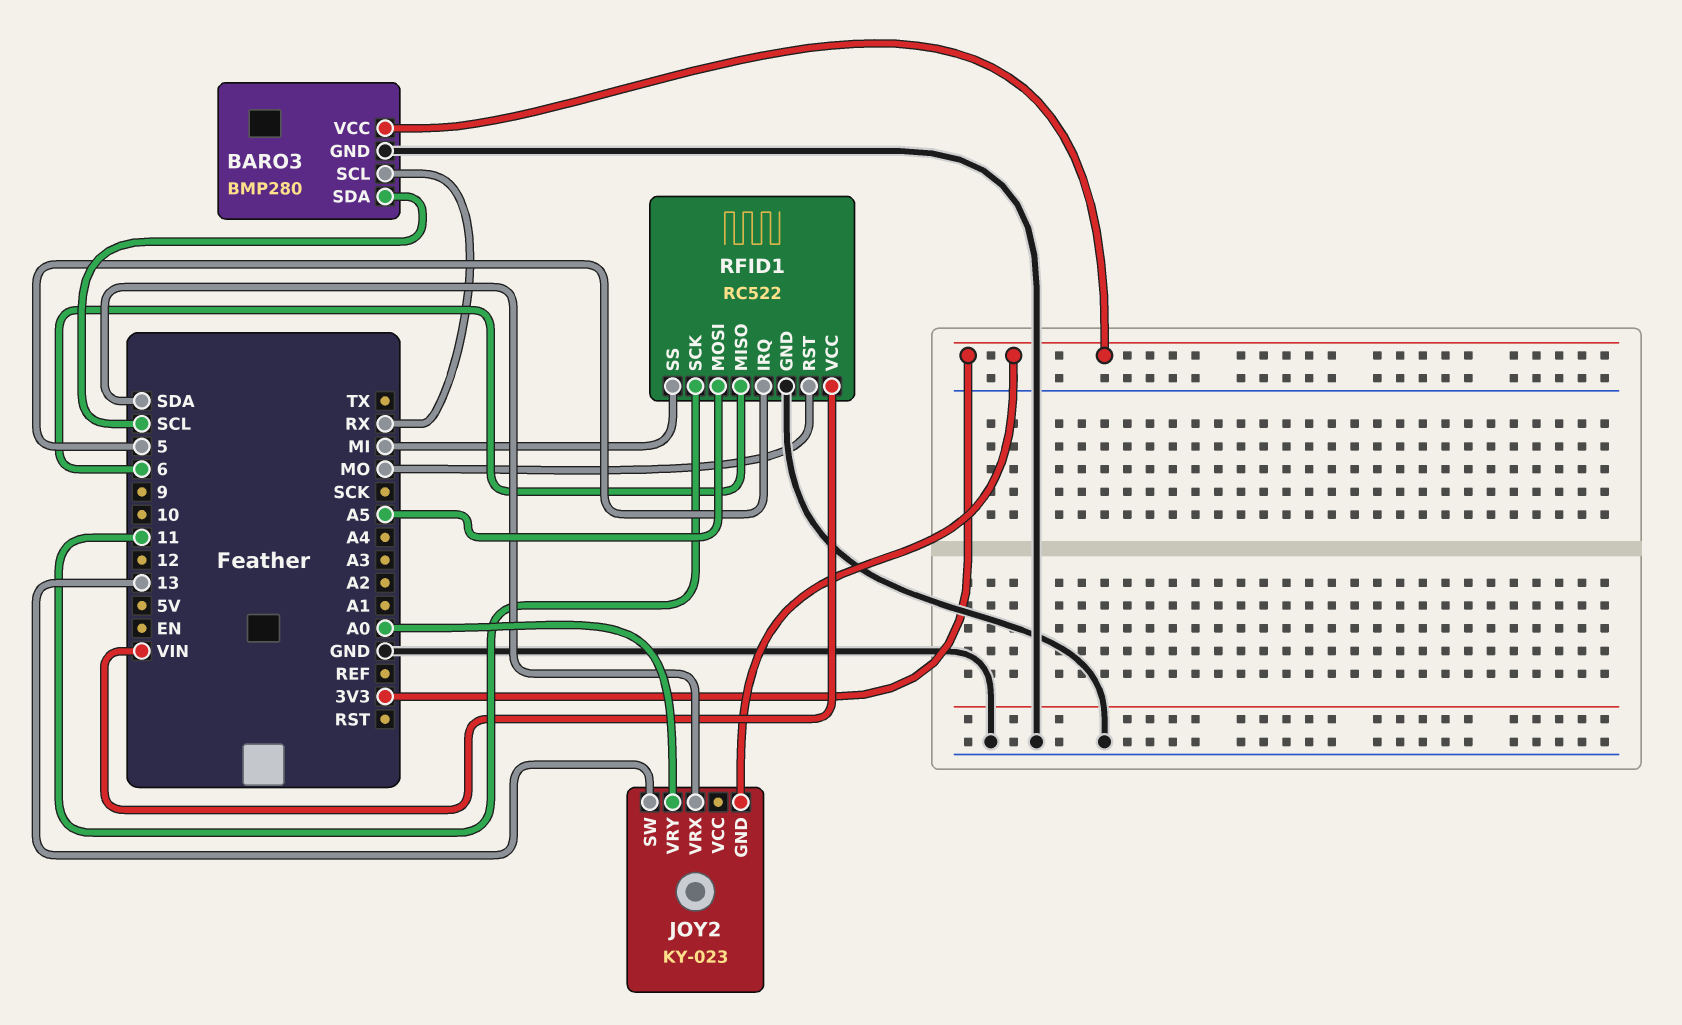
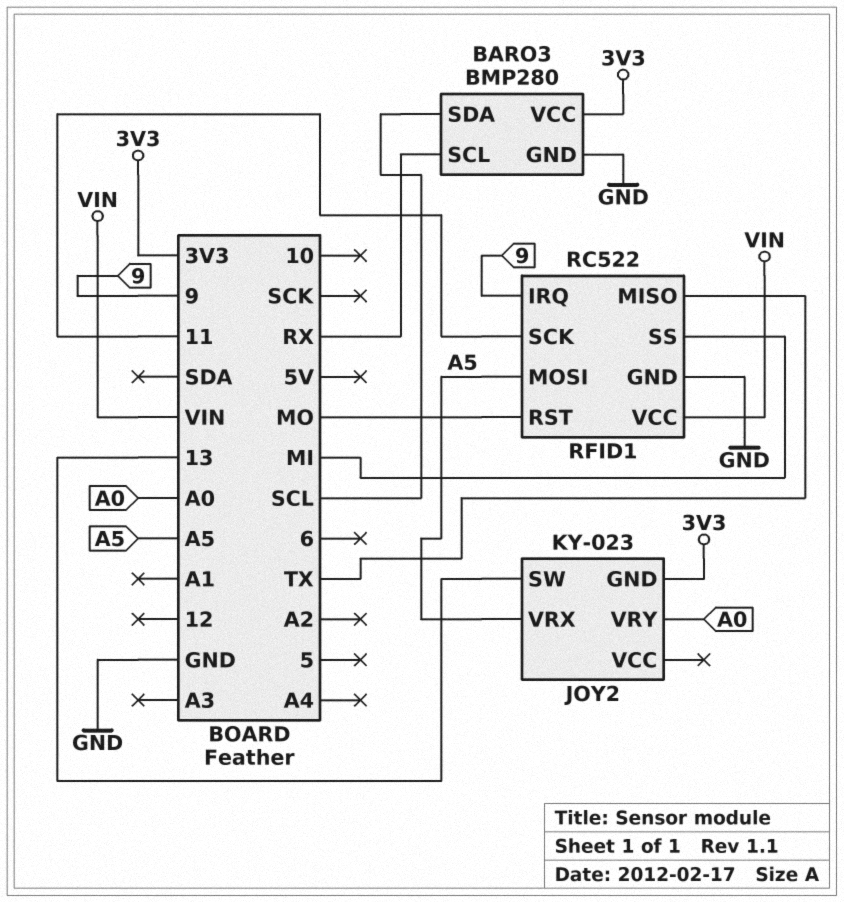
JOY2 pin VRX: SDA -> A5
RFID1 pin IRQ: 5 -> 9
RFID1 pin MISO: 6 -> TX

